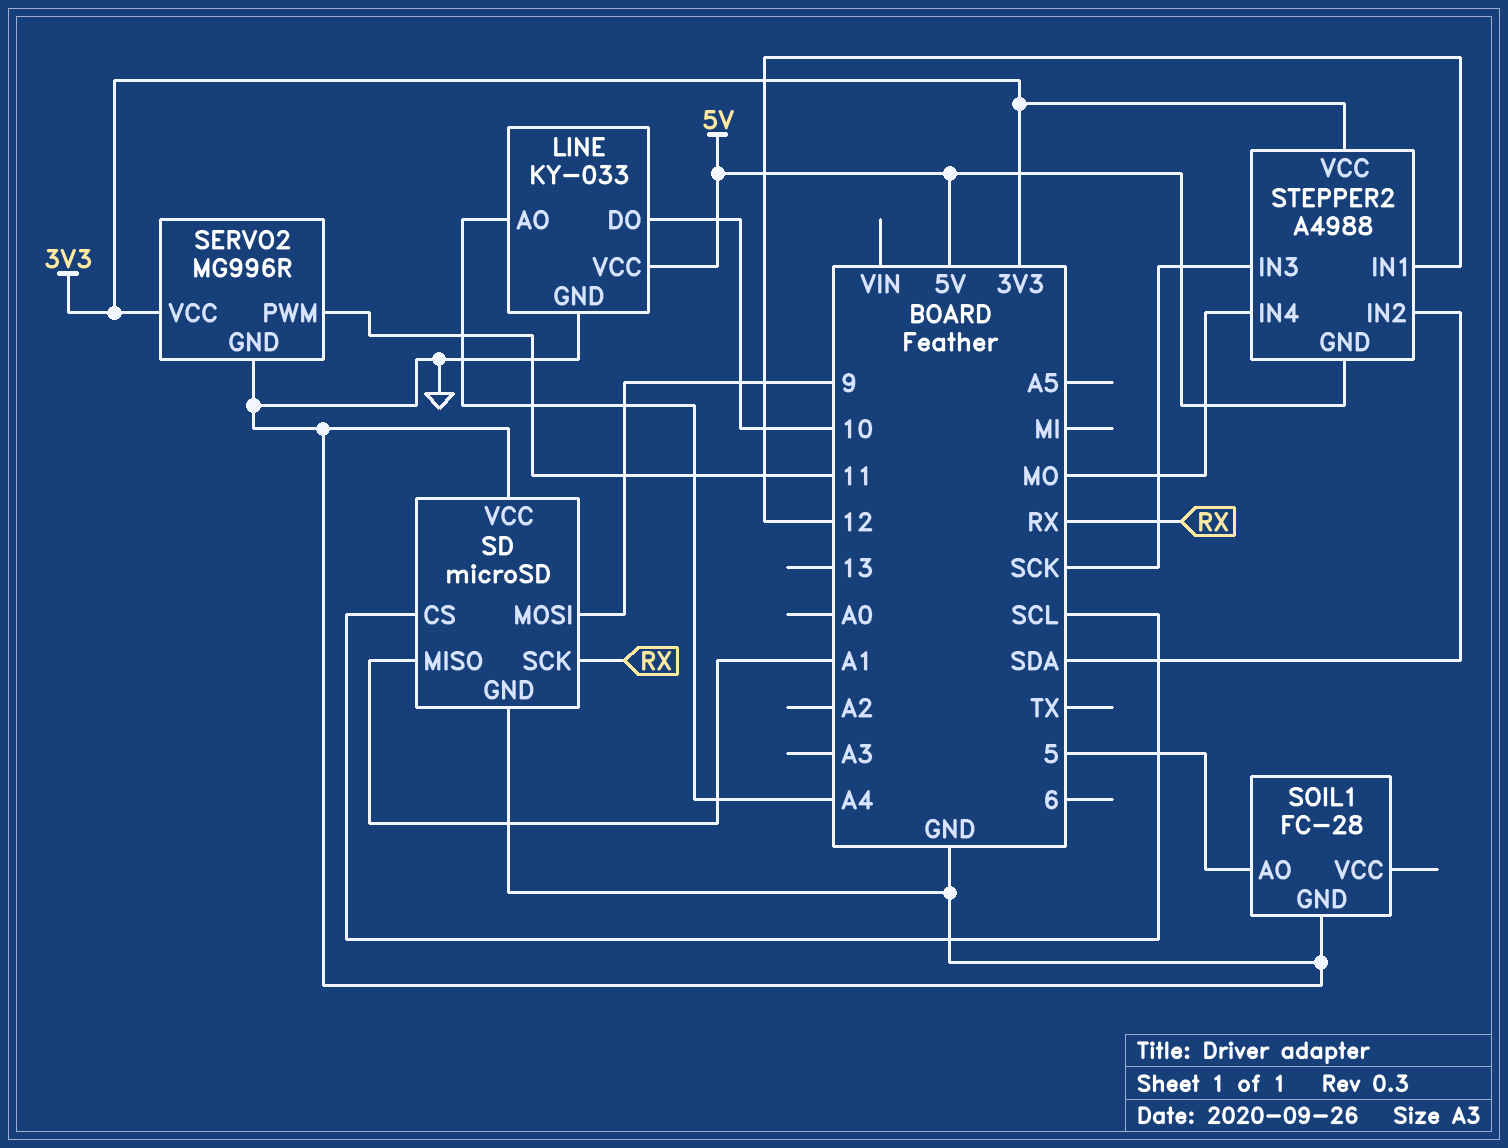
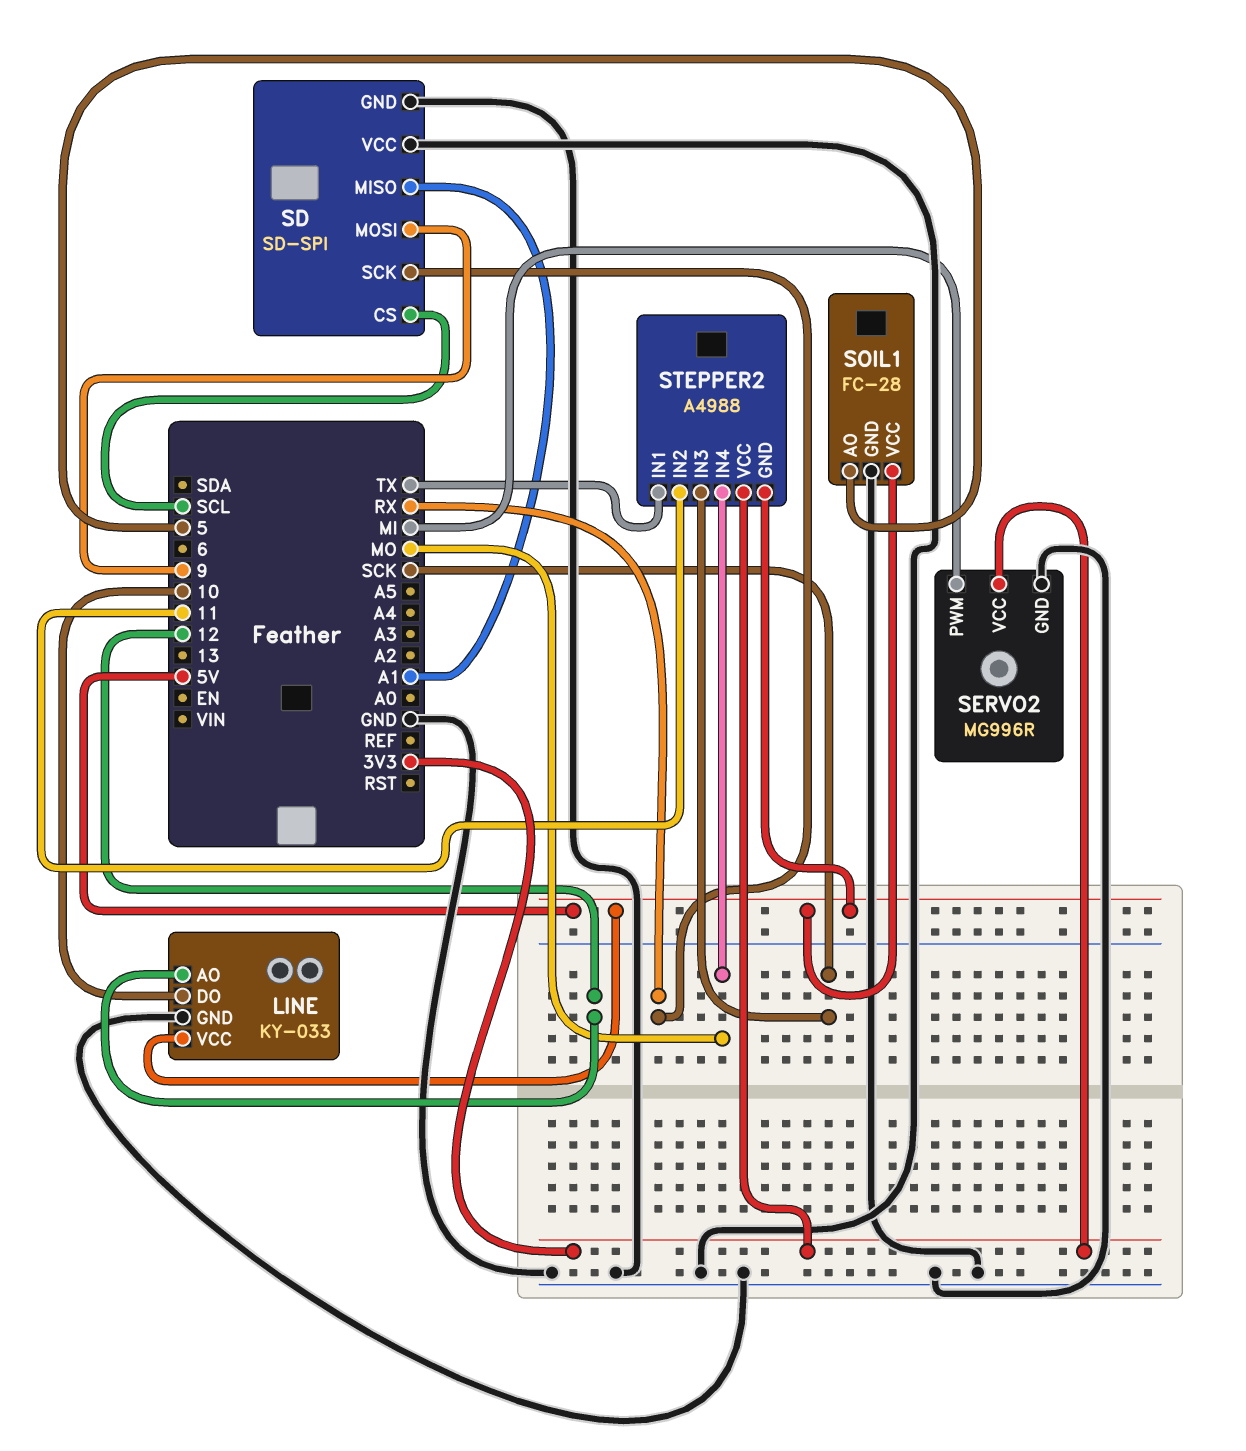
LINE pin AO: A4 -> 12
SD: microSD -> SD-SPI
SERVO2 pin PWM: 11 -> MI
SOIL1 pin VCC: none -> 5V
STEPPER2 pin IN1: 12 -> TX
STEPPER2 pin IN2: SDA -> 11

